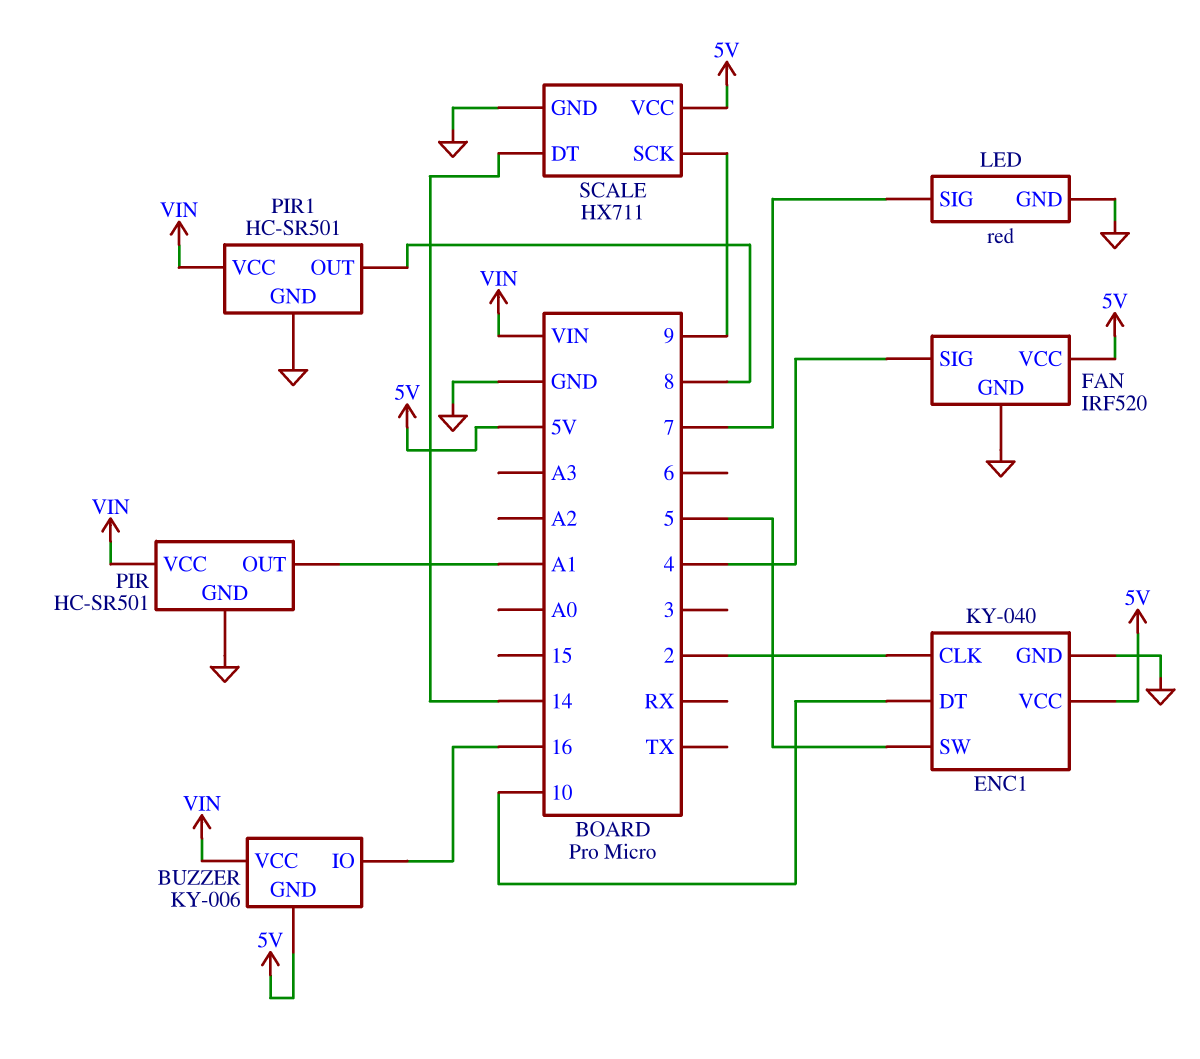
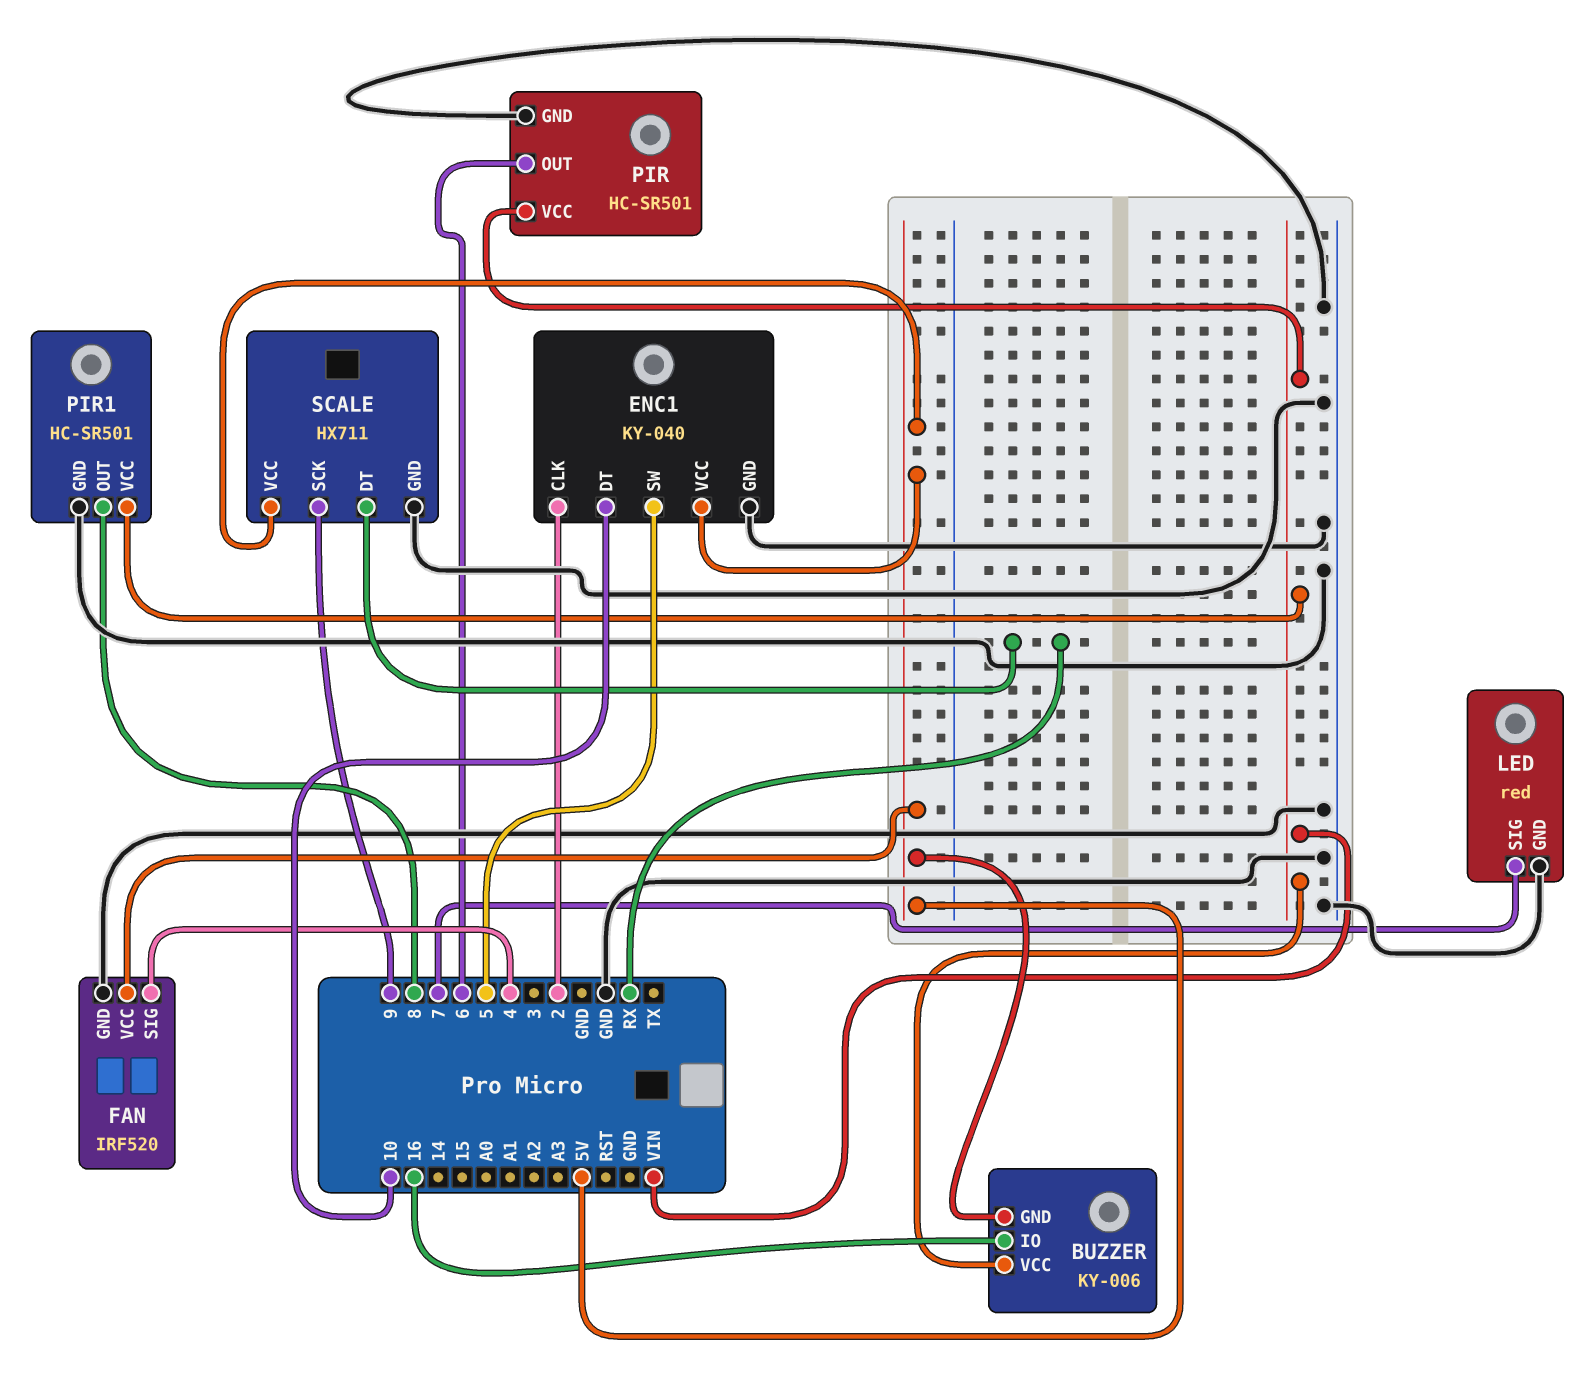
PIR pin OUT: A1 -> 6
SCALE pin DT: 14 -> RX

